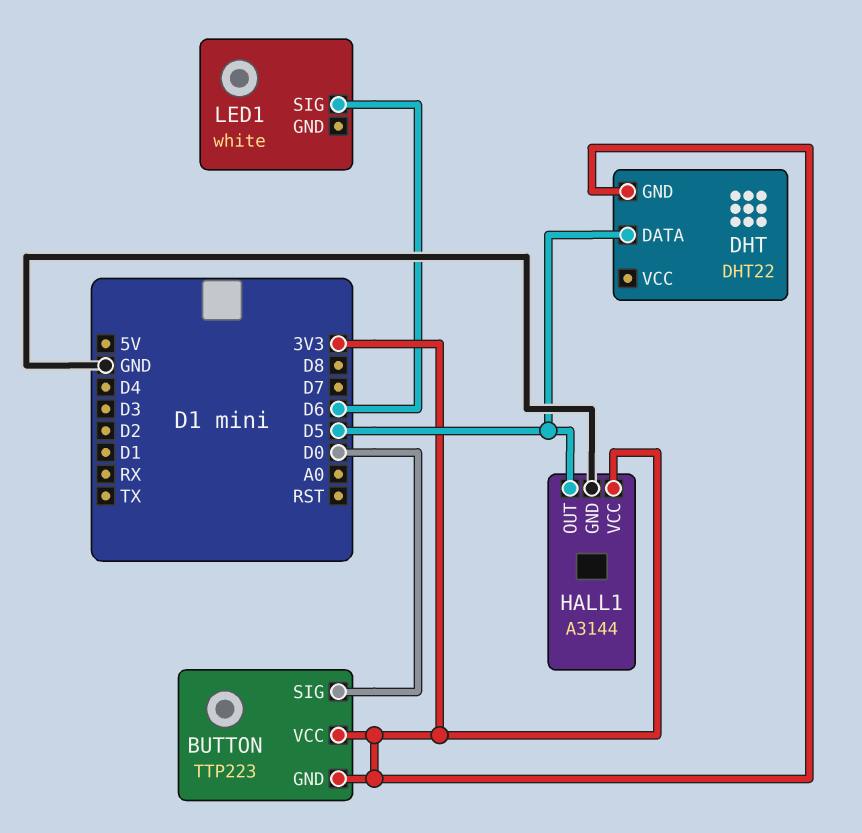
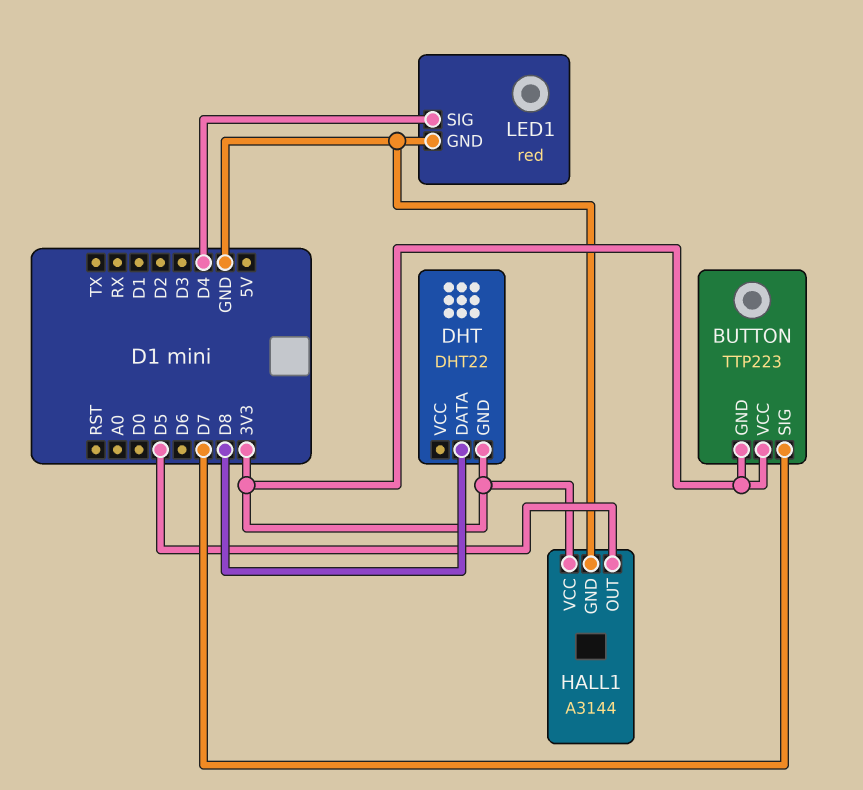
BUTTON pin SIG: D0 -> D7
DHT pin DATA: D5 -> D8
LED1: white -> red
LED1 pin GND: none -> GND
LED1 pin SIG: D6 -> D4

